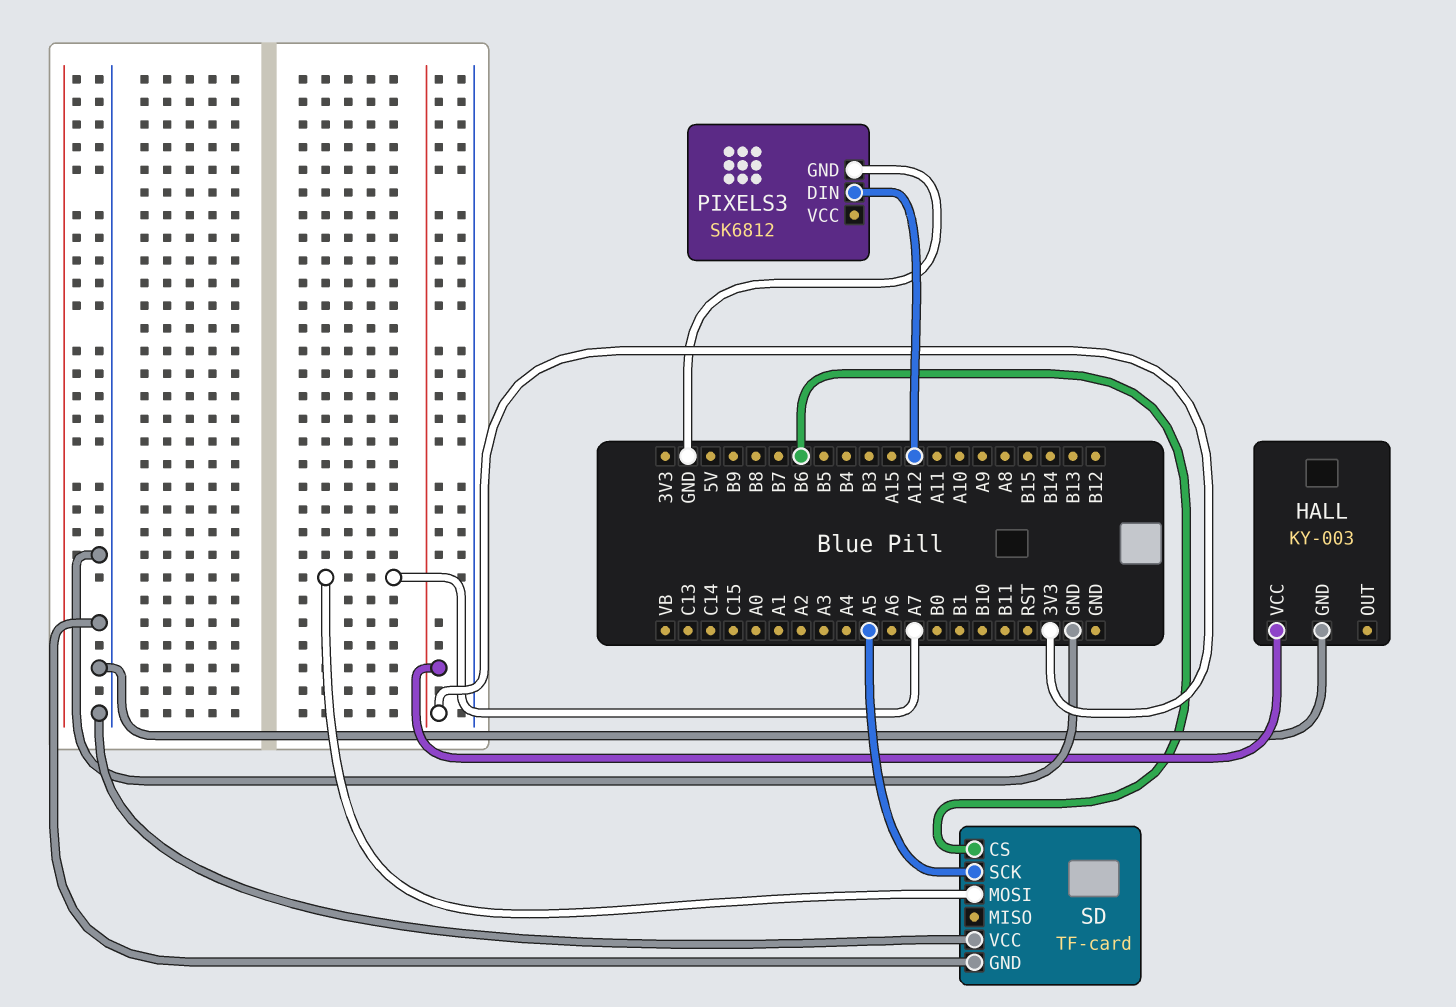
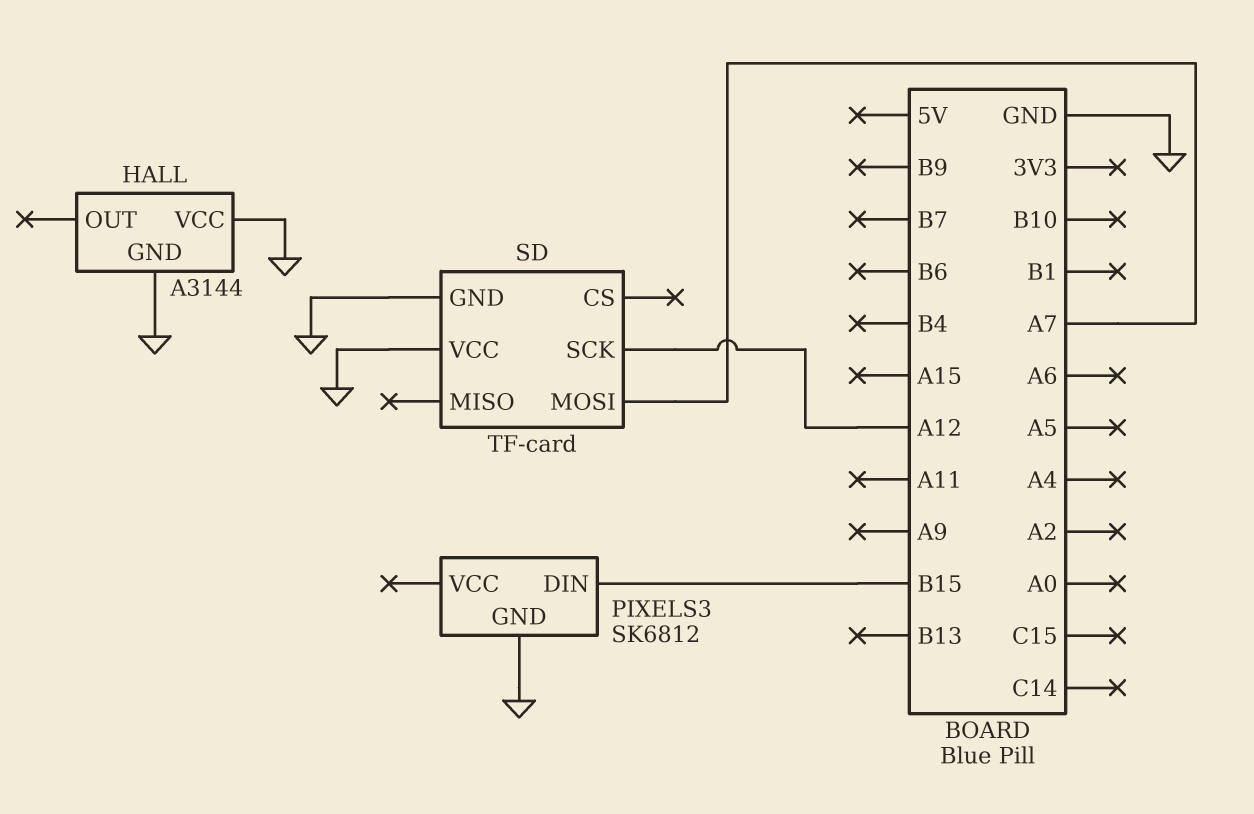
HALL: KY-003 -> A3144
HALL pin VCC: 3V3 -> GND
PIXELS3 pin DIN: A12 -> B15
SD pin CS: B6 -> none
SD pin SCK: A5 -> A12

